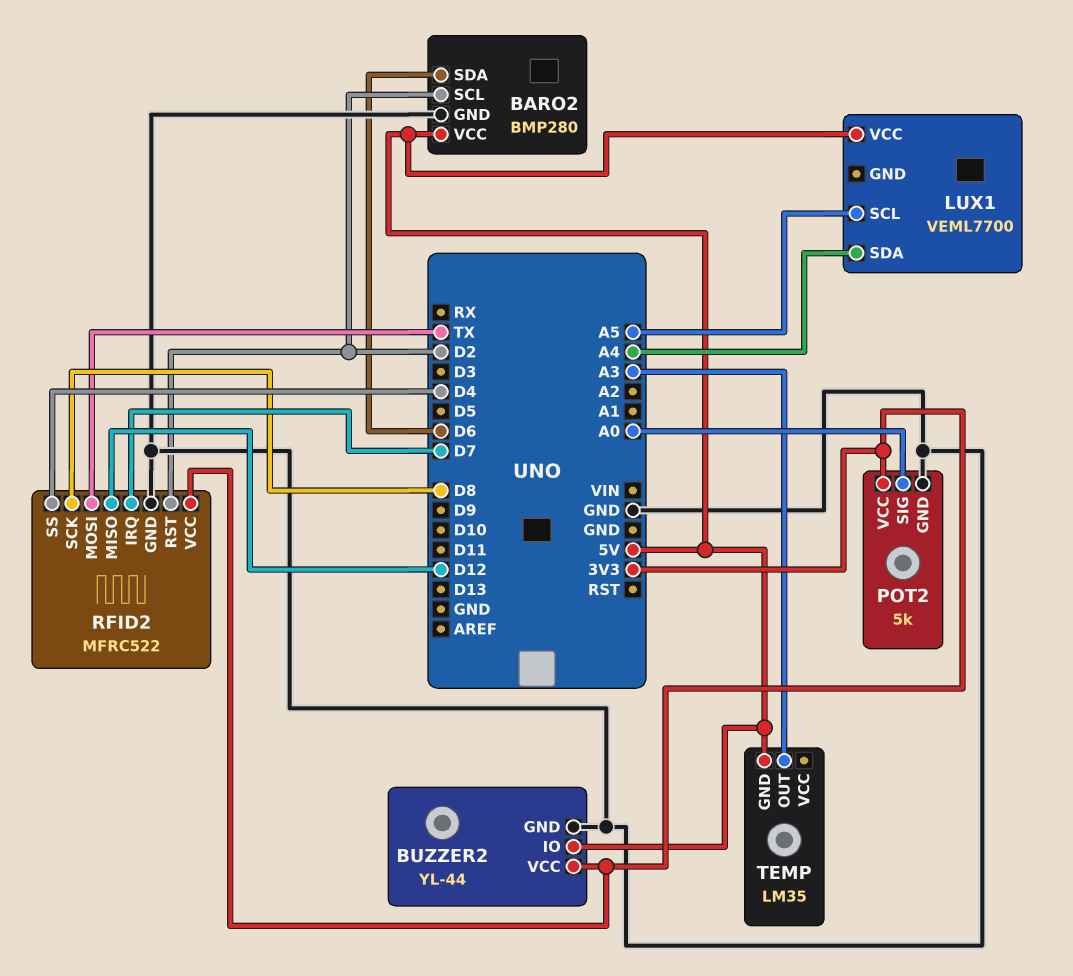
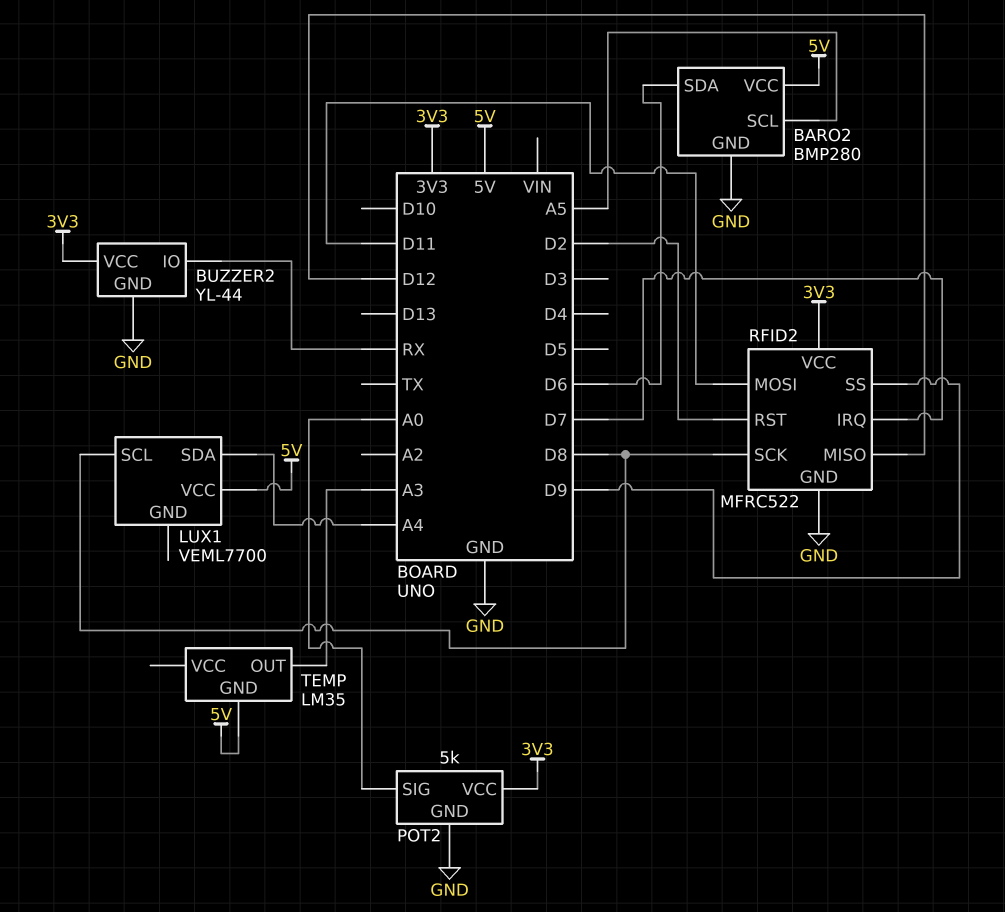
BARO2 pin SCL: D2 -> A5
BUZZER2 pin IO: 5V -> RX
LUX1 pin SCL: A5 -> D8
RFID2 pin MOSI: TX -> D11
RFID2 pin SS: D4 -> D9

